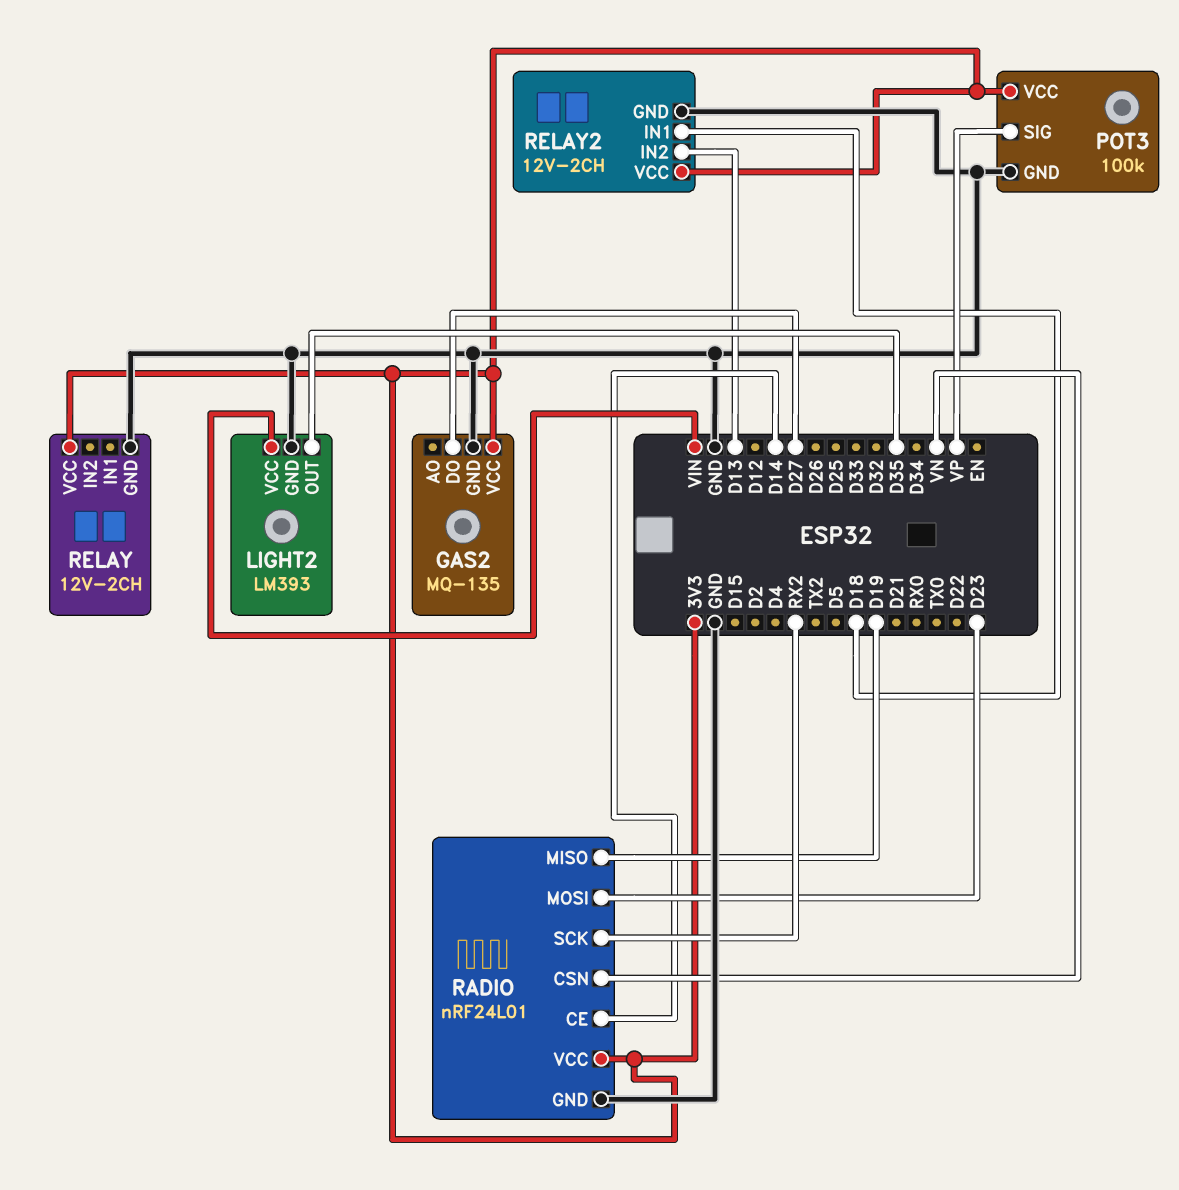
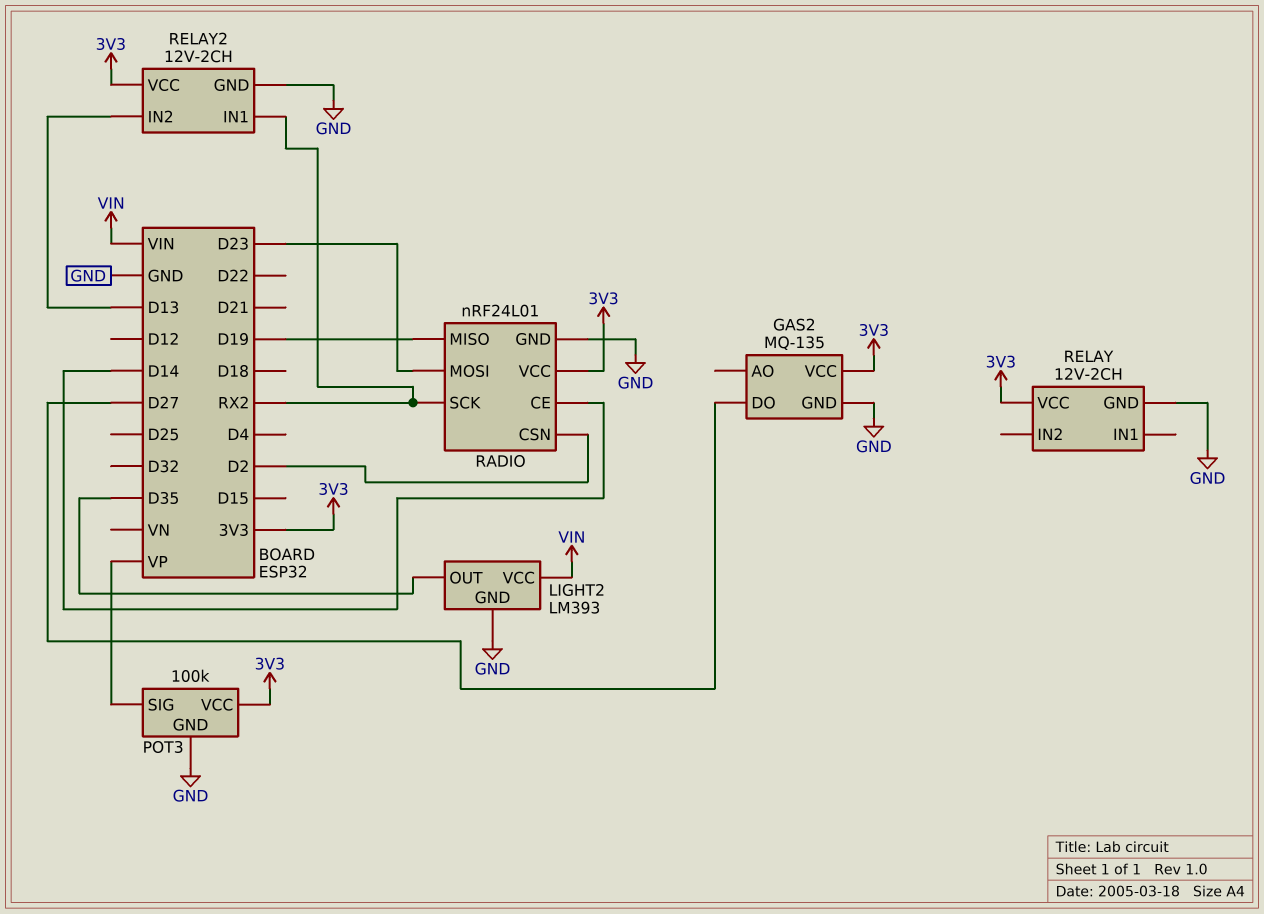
RADIO pin CSN: VN -> D2
RELAY2 pin IN1: D18 -> RX2

